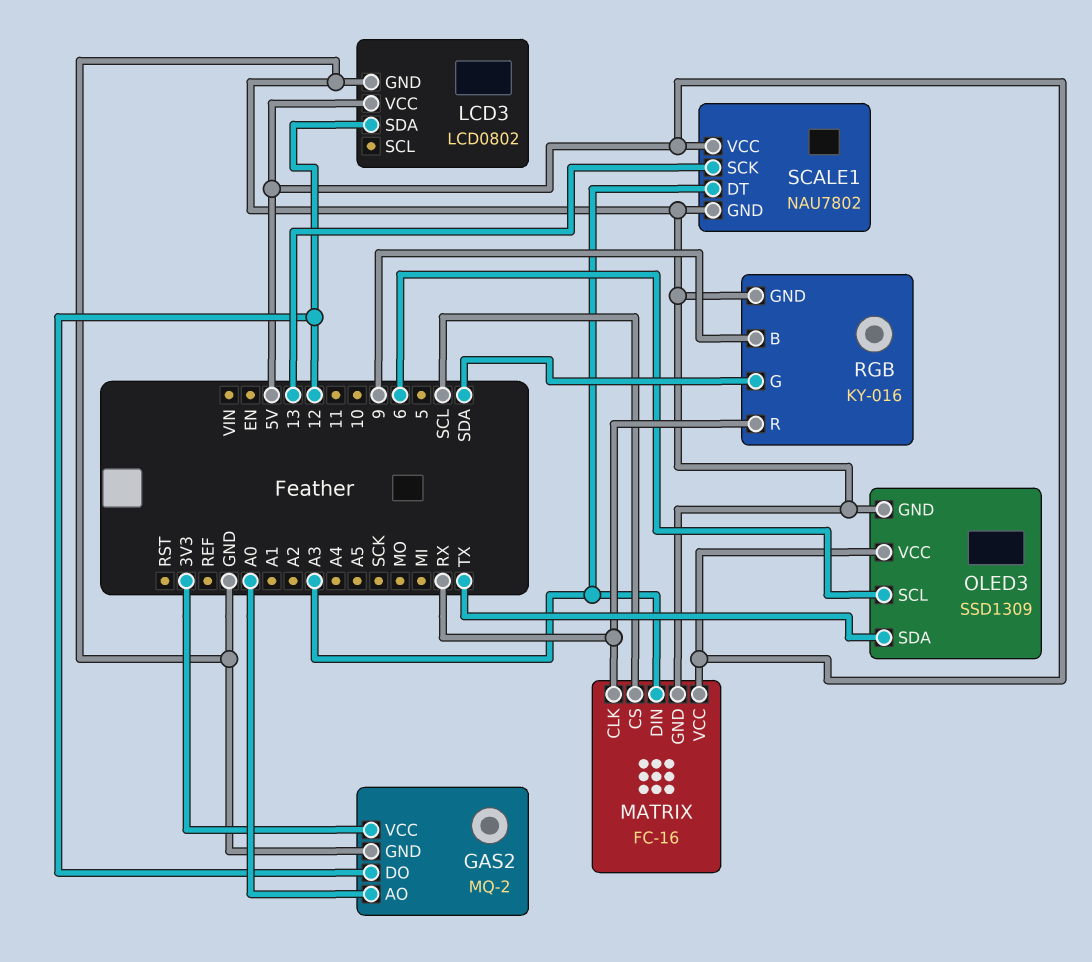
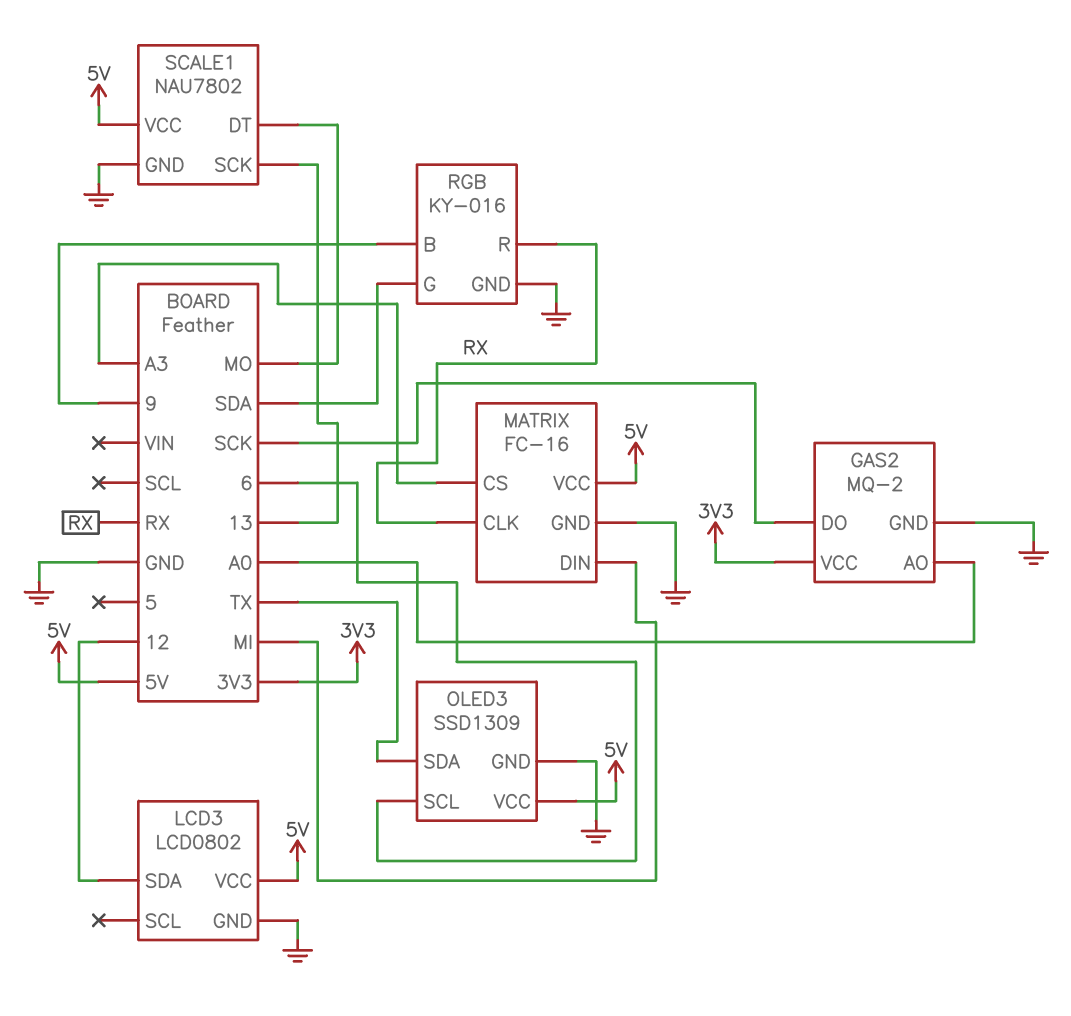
GAS2 pin DO: 12 -> SCK
MATRIX pin CS: SCL -> A3
MATRIX pin DIN: A3 -> MI
SCALE1 pin DT: A3 -> MO

